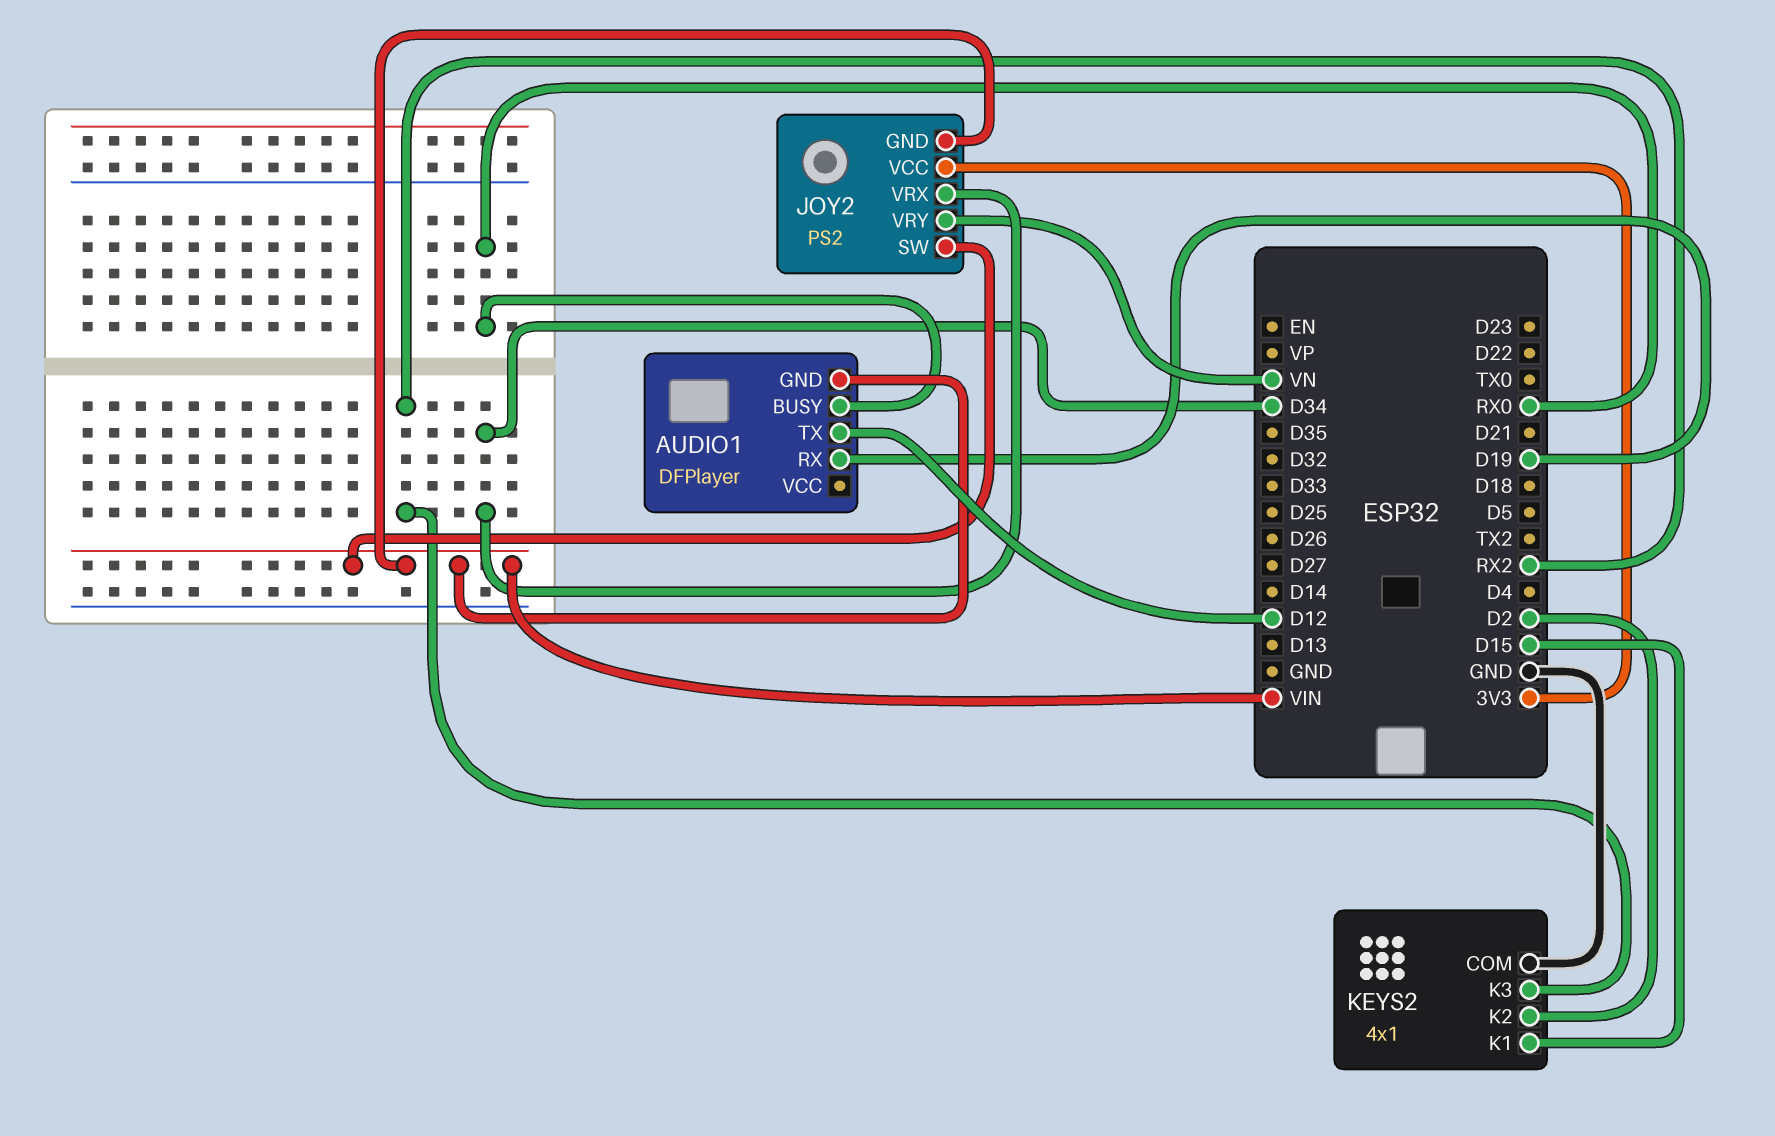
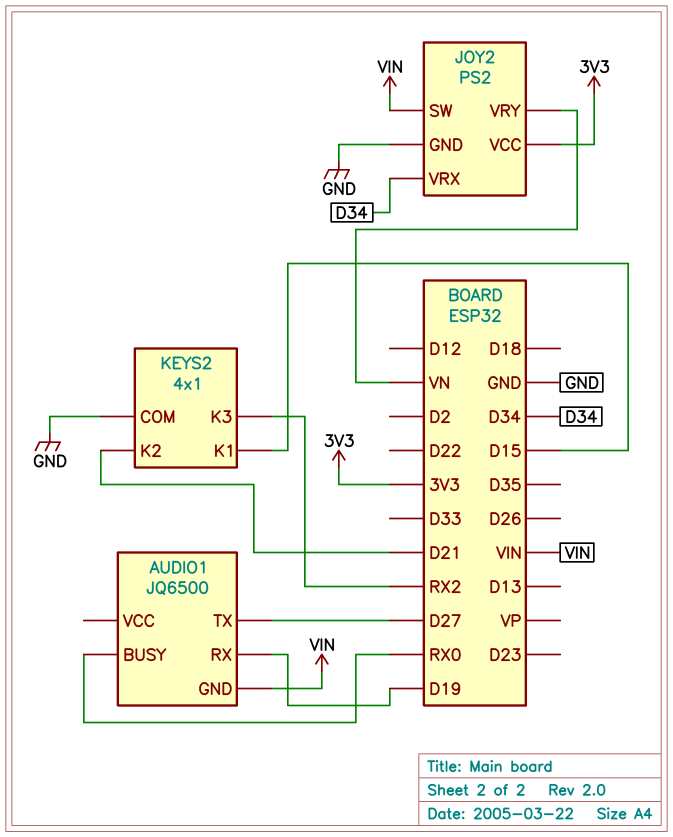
AUDIO1: DFPlayer -> JQ6500
AUDIO1 pin TX: D12 -> D27
JOY2 pin GND: VIN -> GND
KEYS2 pin K2: D2 -> D21

